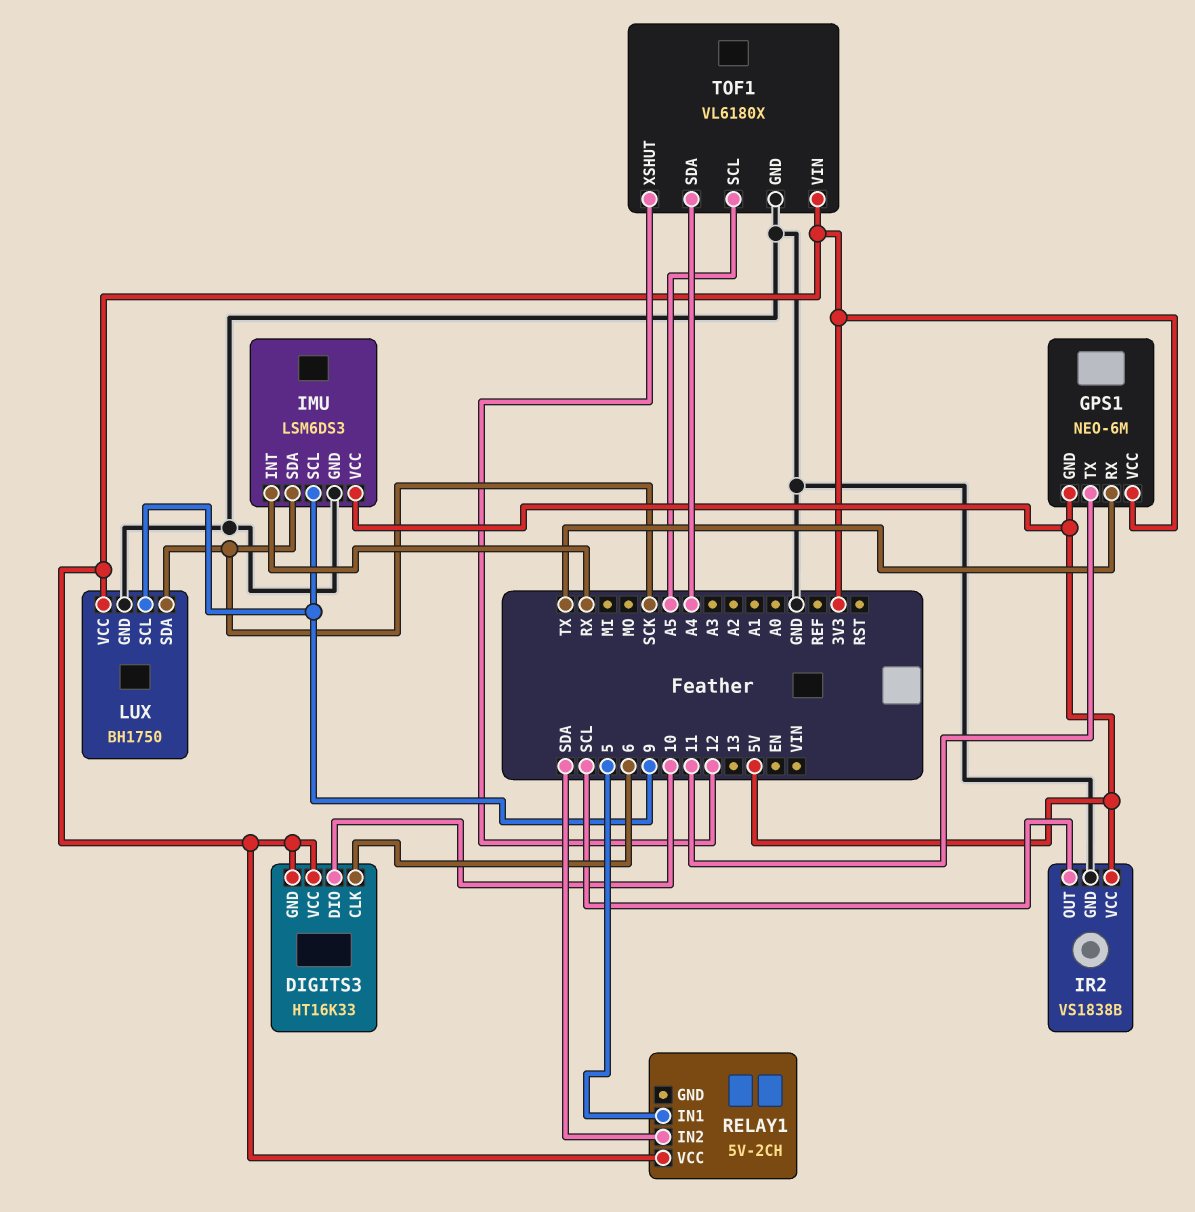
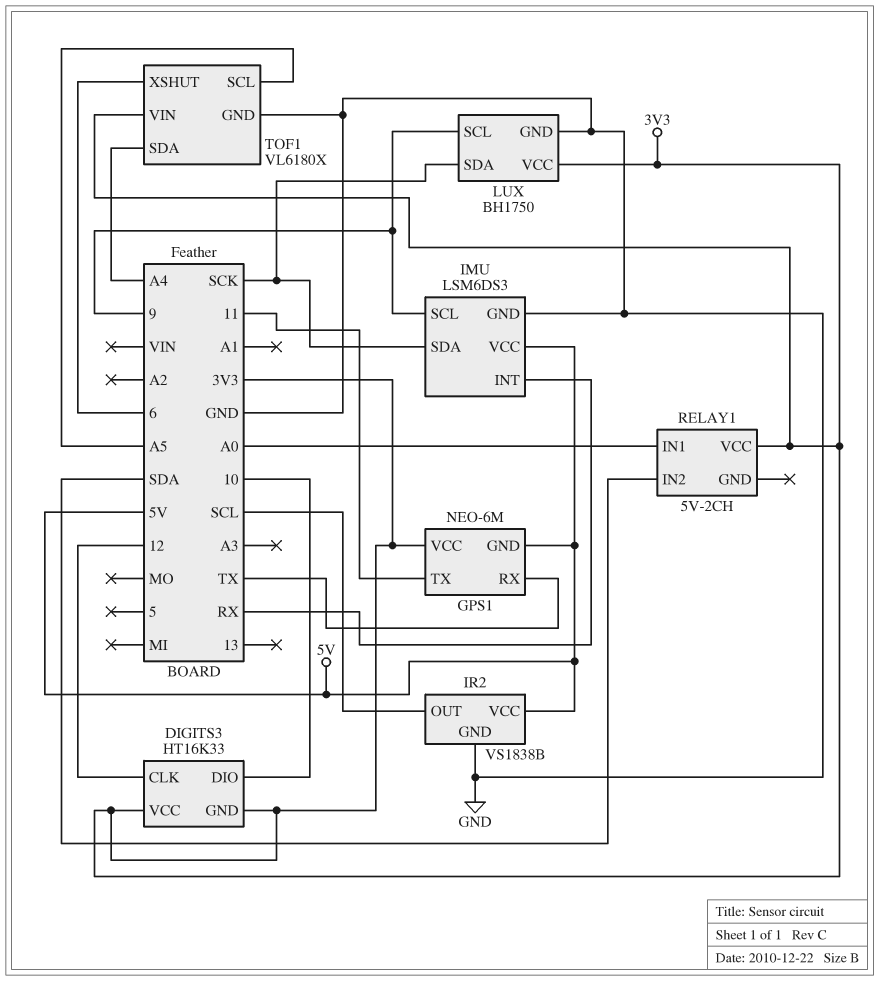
DIGITS3 pin CLK: 6 -> 12
RELAY1 pin IN1: 5 -> A0
TOF1 pin XSHUT: 12 -> 6

